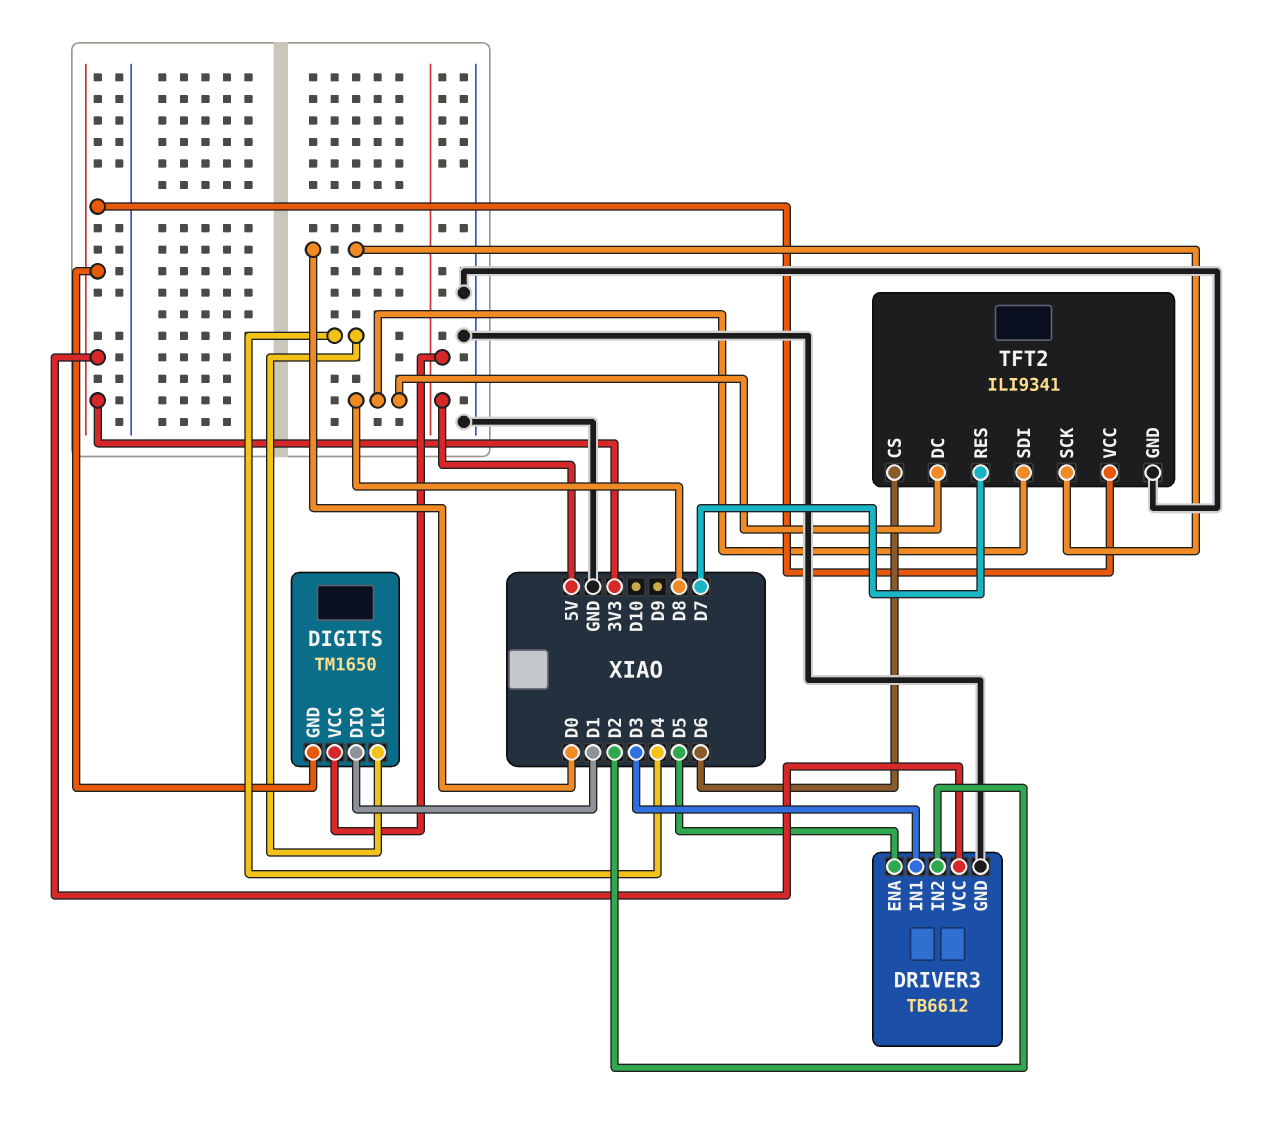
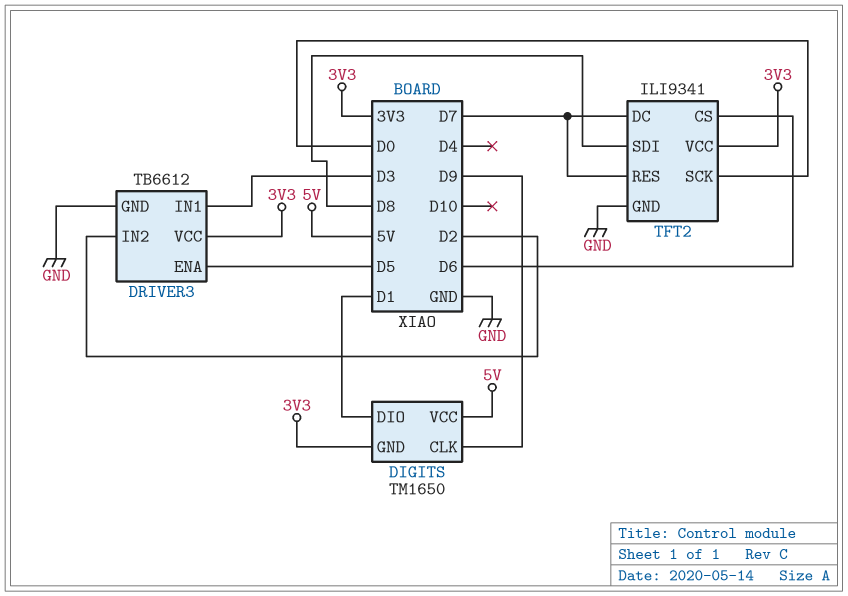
DIGITS pin CLK: D4 -> D9
TFT2 pin DC: D8 -> D7

